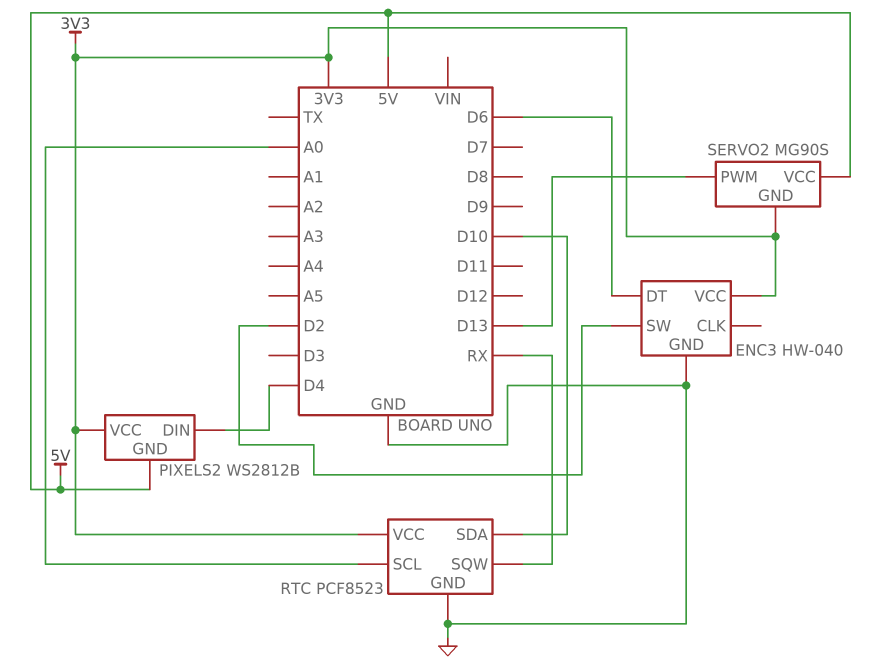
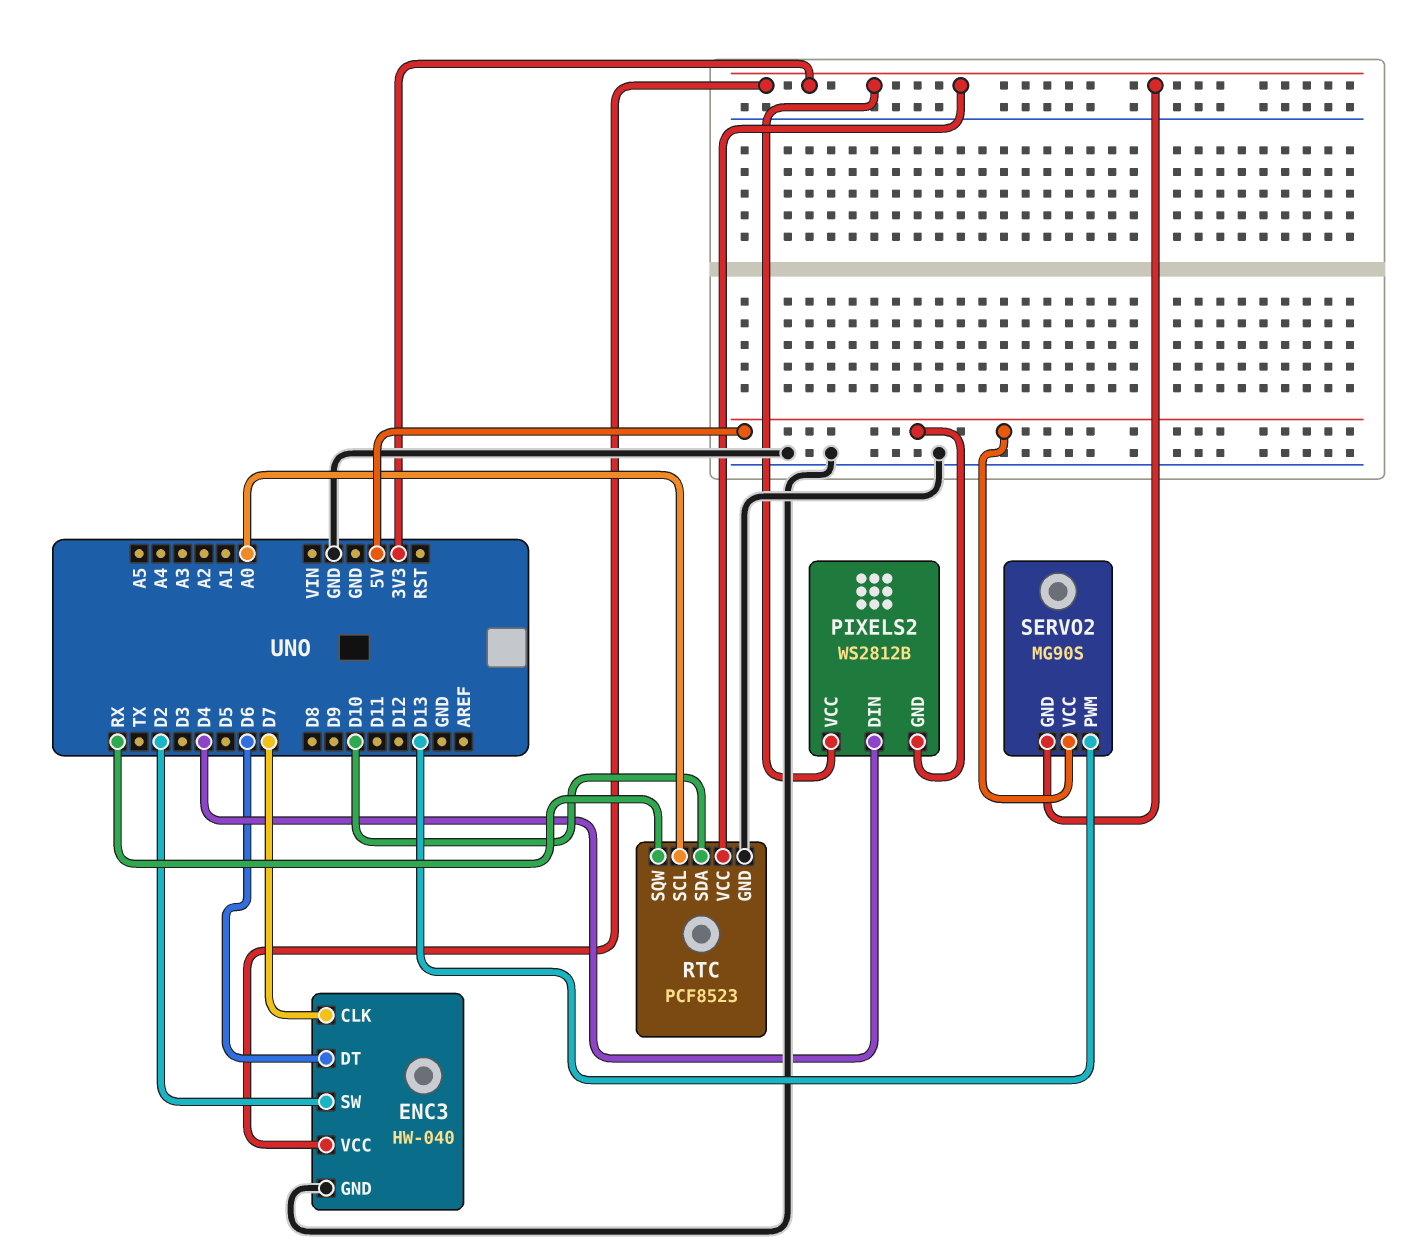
ENC3 pin CLK: none -> D7

